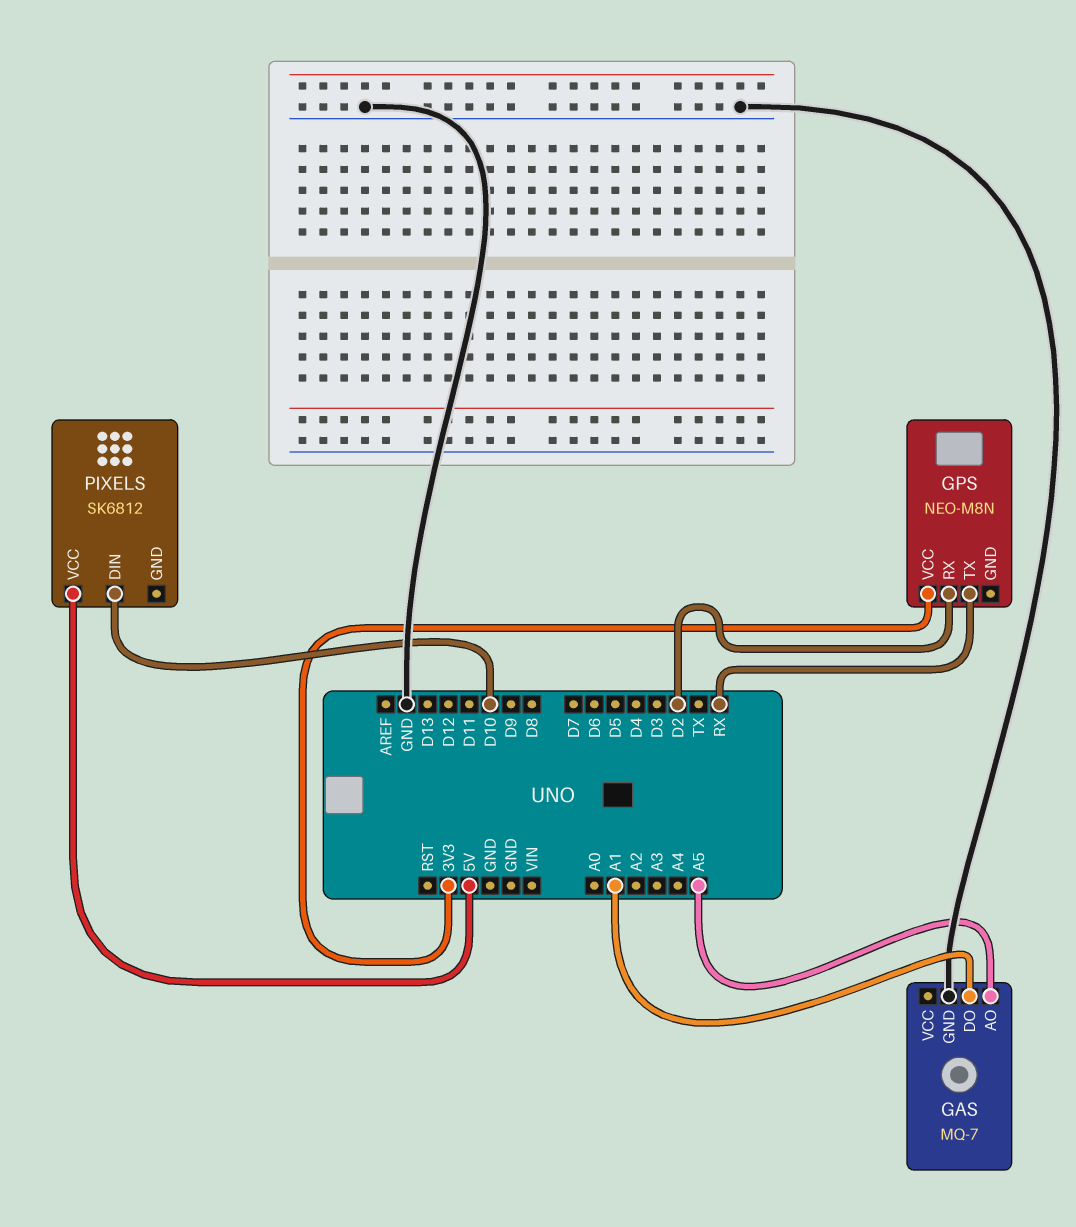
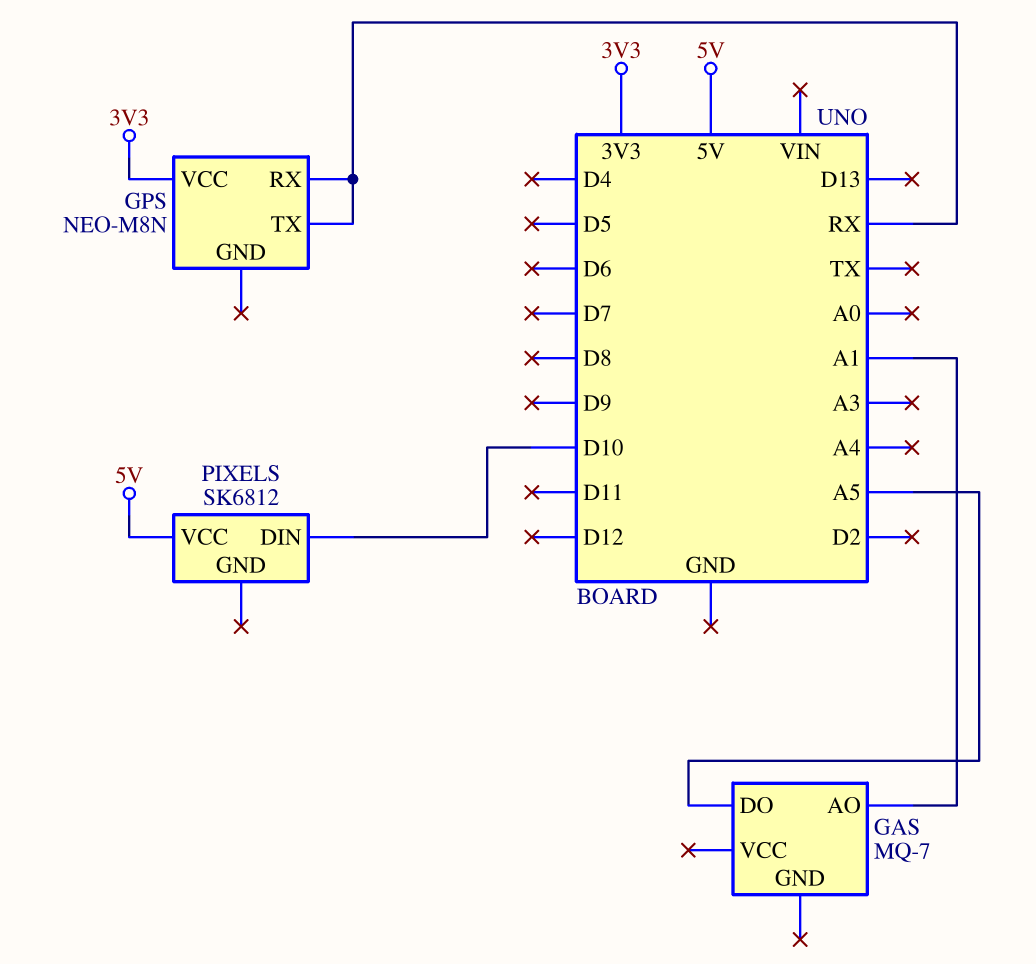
GAS pin AO: A5 -> A1
GAS pin DO: A1 -> A5
GAS pin GND: GND -> none
GPS pin RX: D2 -> RX

